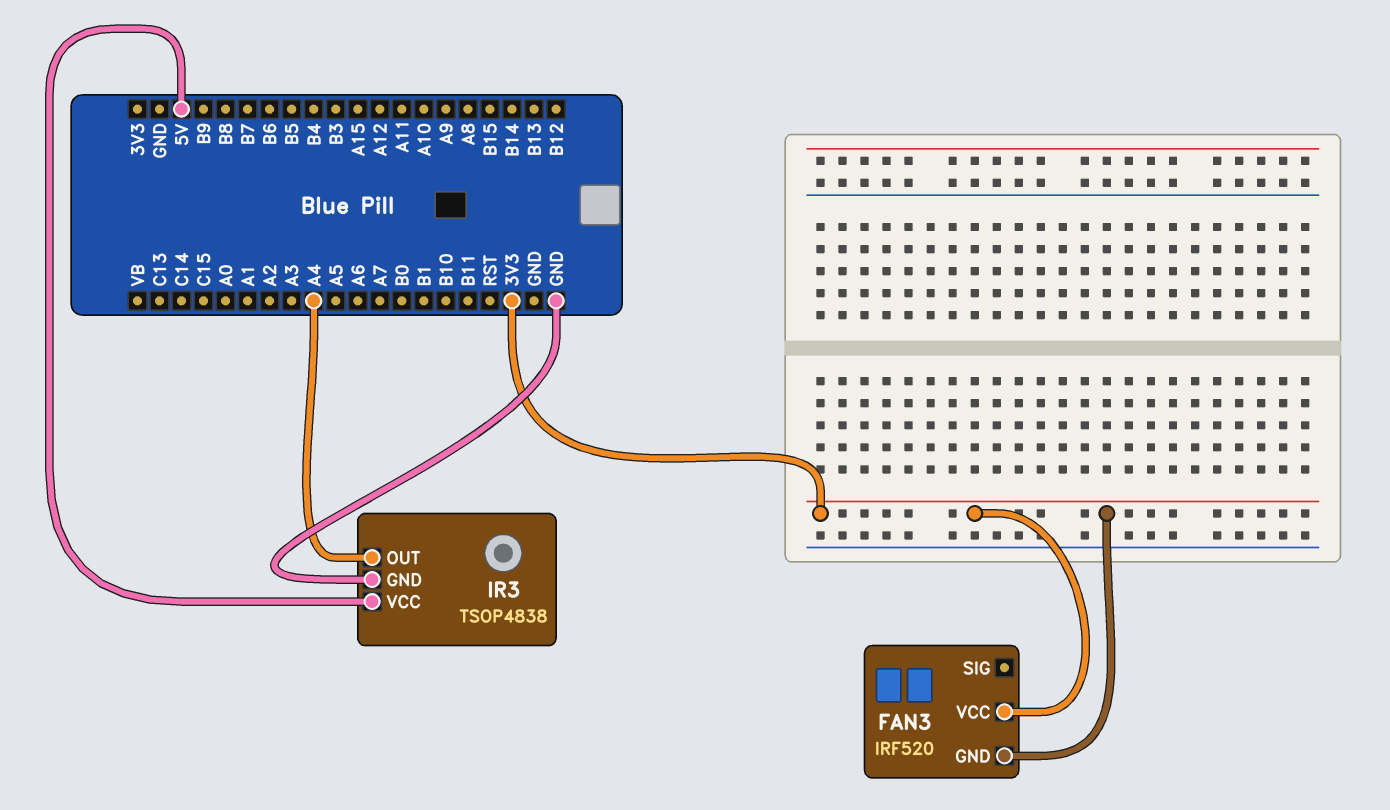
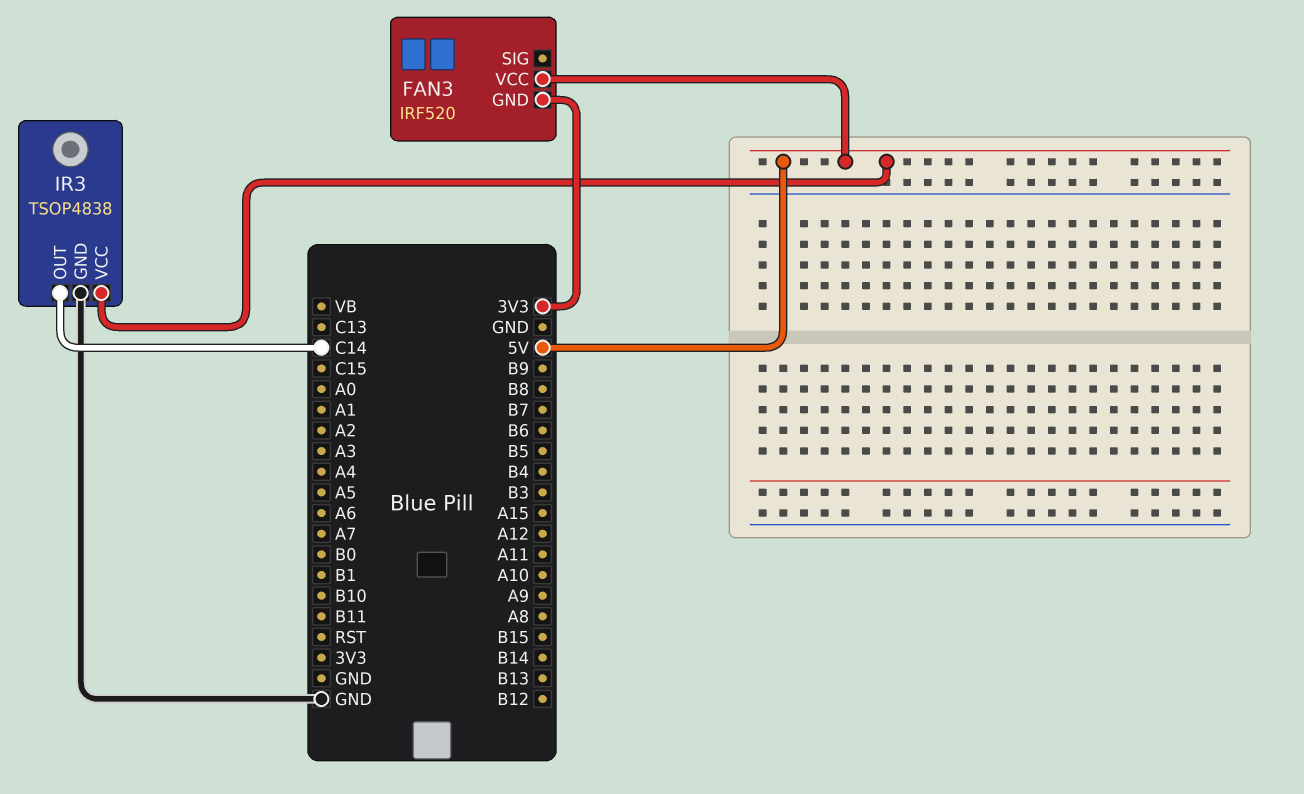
FAN3 pin VCC: 3V3 -> 5V
IR3 pin OUT: A4 -> C14

